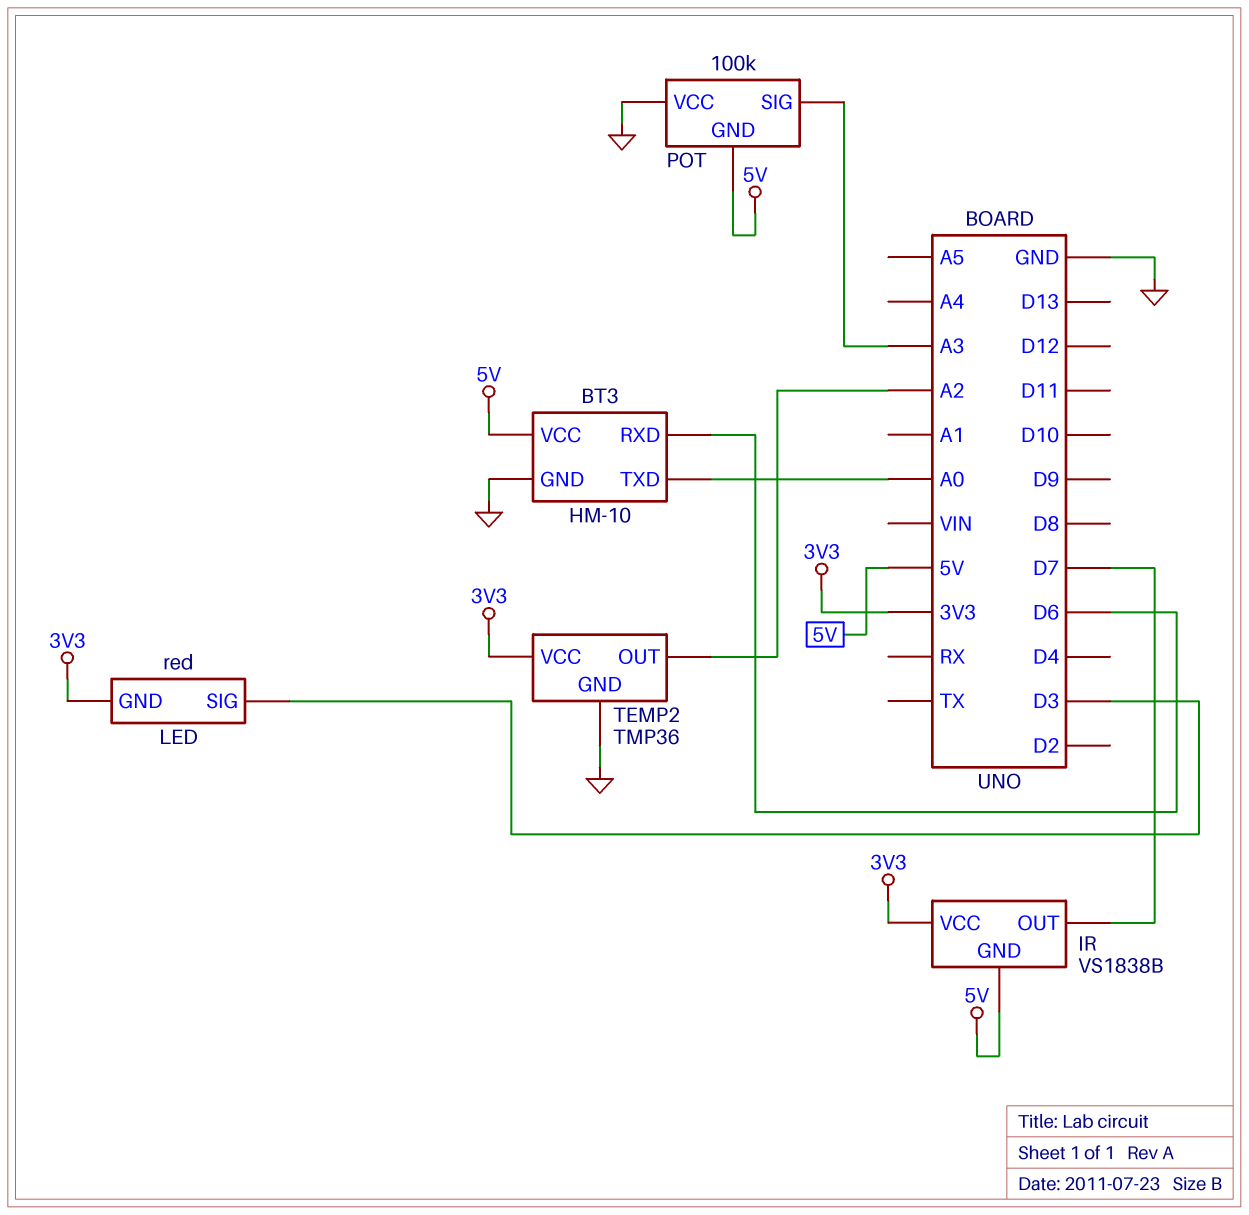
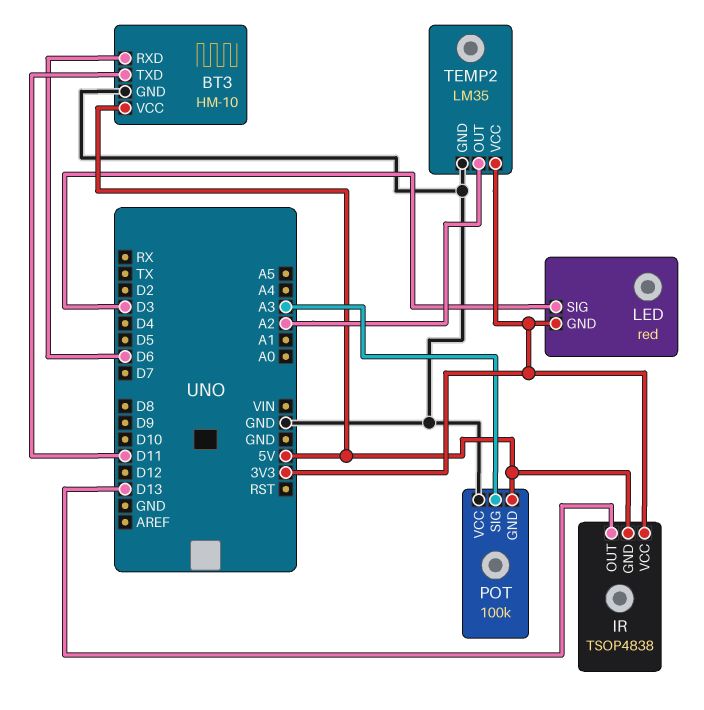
BT3 pin TXD: A0 -> D11
IR: VS1838B -> TSOP4838
IR pin OUT: D7 -> D13
TEMP2: TMP36 -> LM35

